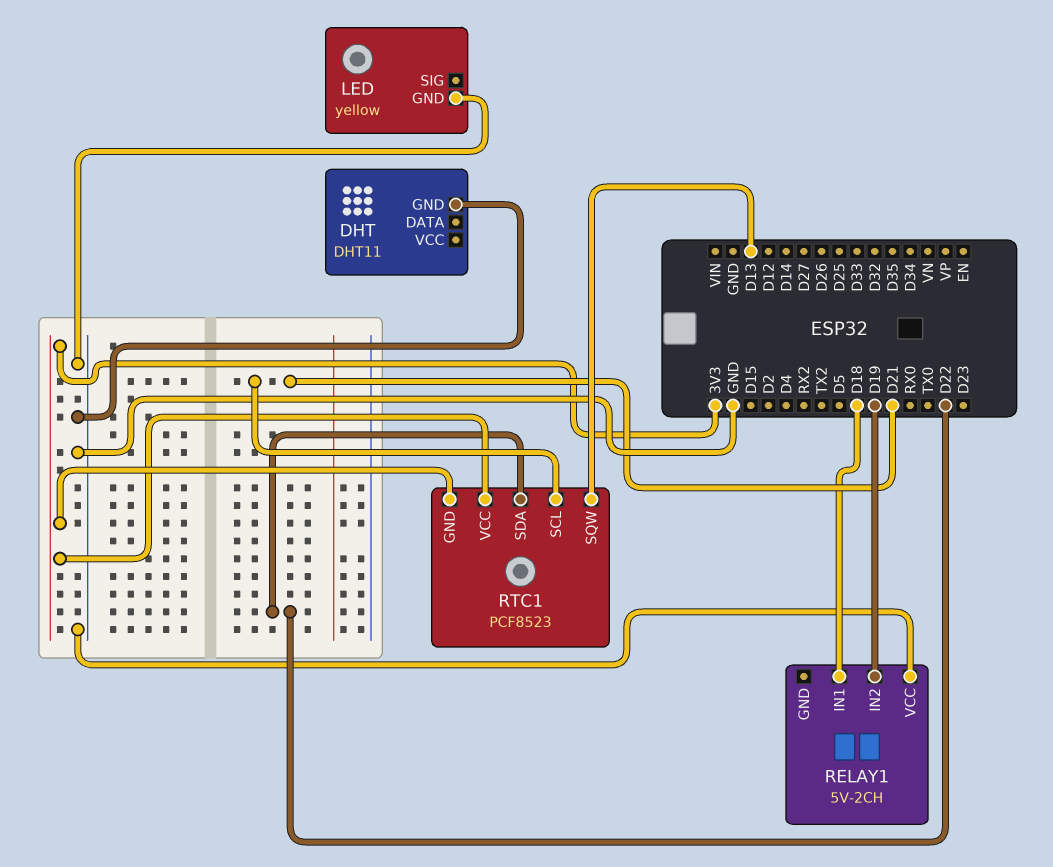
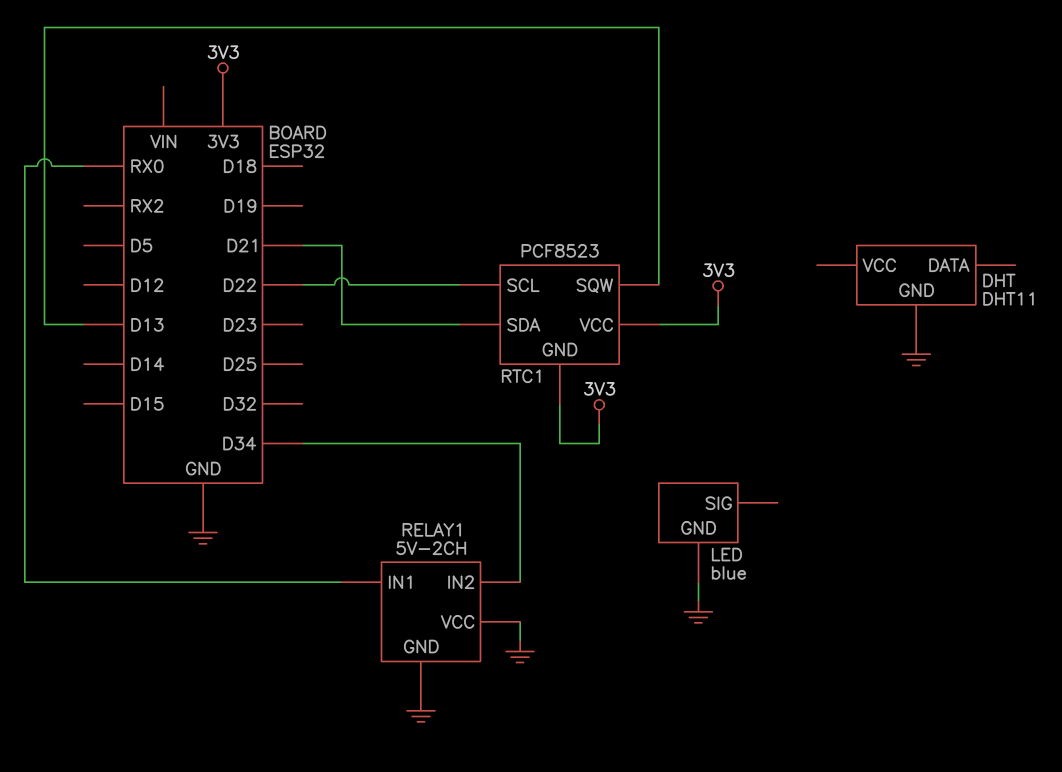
LED: yellow -> blue
RELAY1 pin GND: none -> GND
RELAY1 pin IN1: D18 -> RX0
RELAY1 pin IN2: D19 -> D34
RTC1 pin SCL: D21 -> D22
RTC1 pin SDA: D22 -> D21

